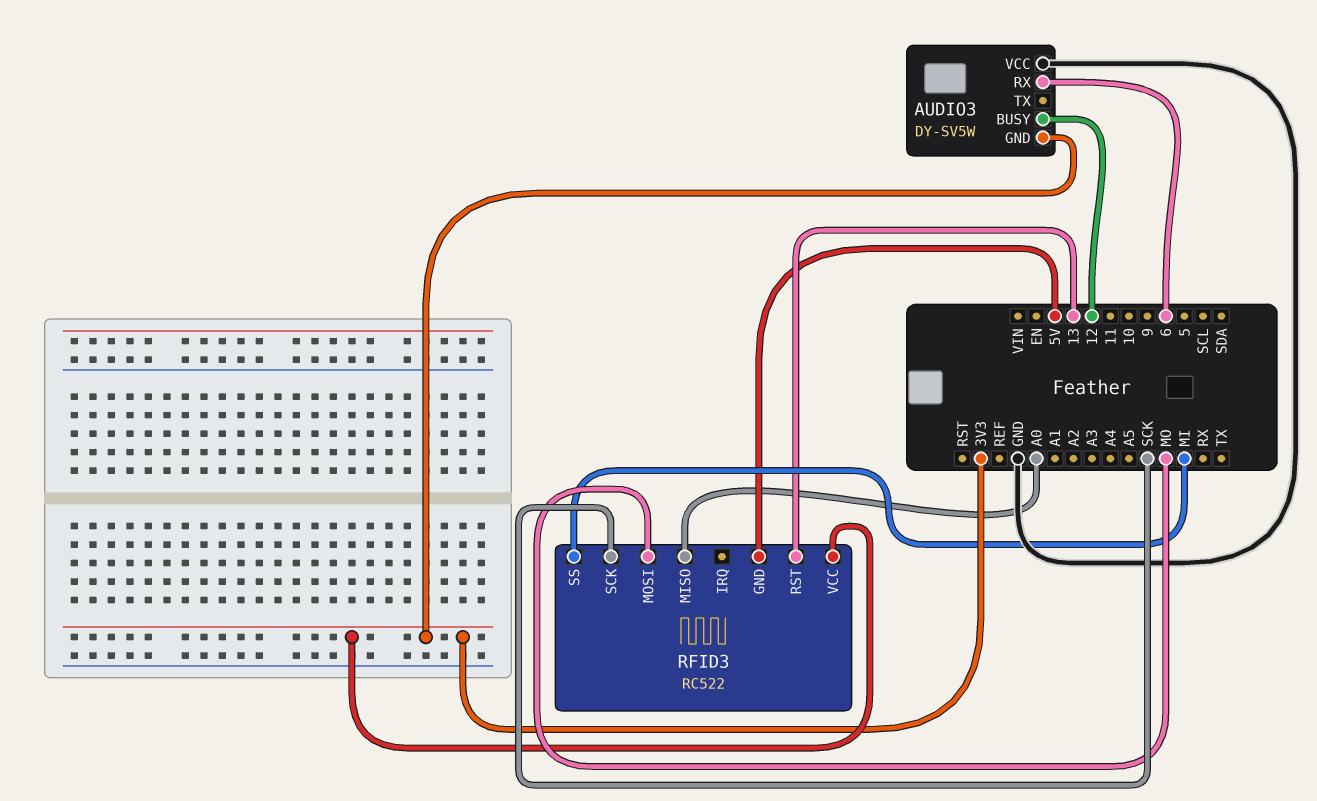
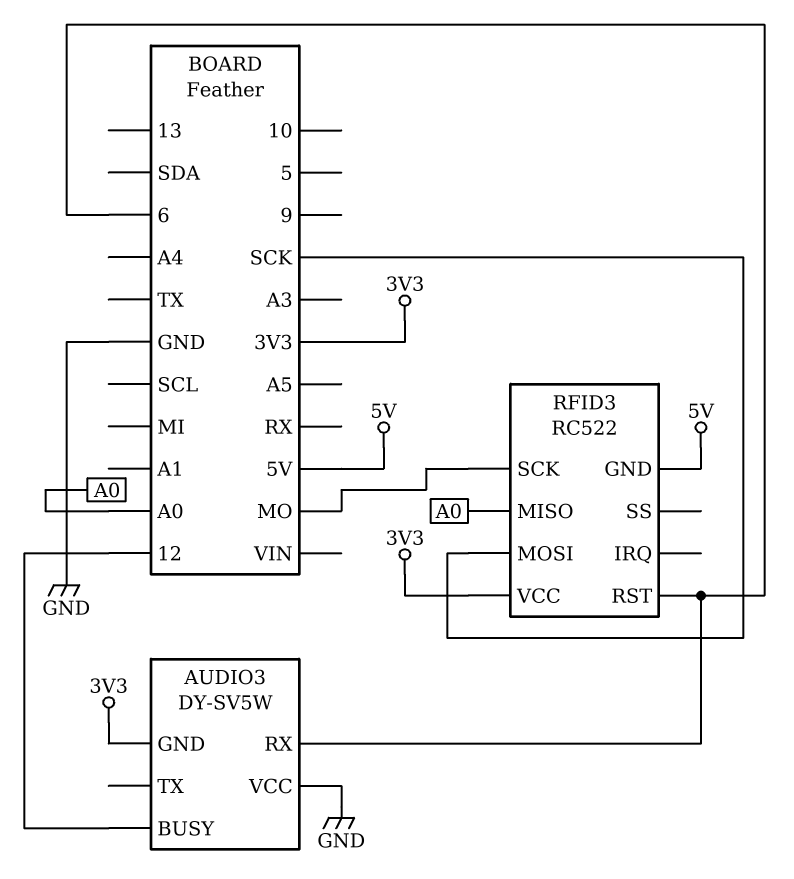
RFID3 pin MOSI: MO -> SCK
RFID3 pin RST: 13 -> 6
RFID3 pin SCK: SCK -> MO
RFID3 pin SS: MI -> none

